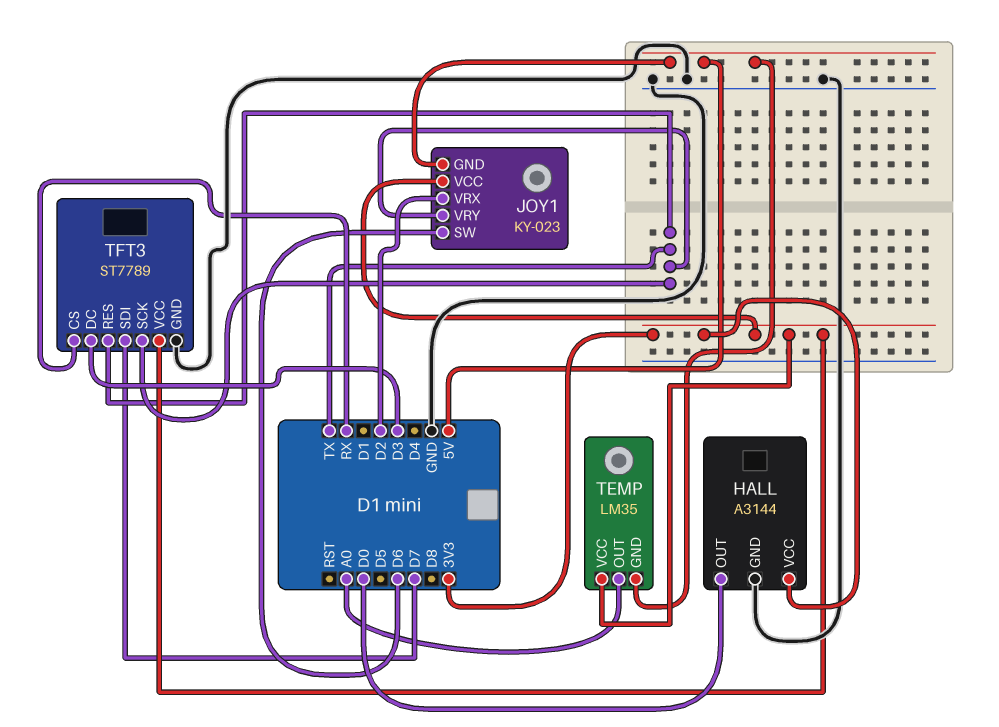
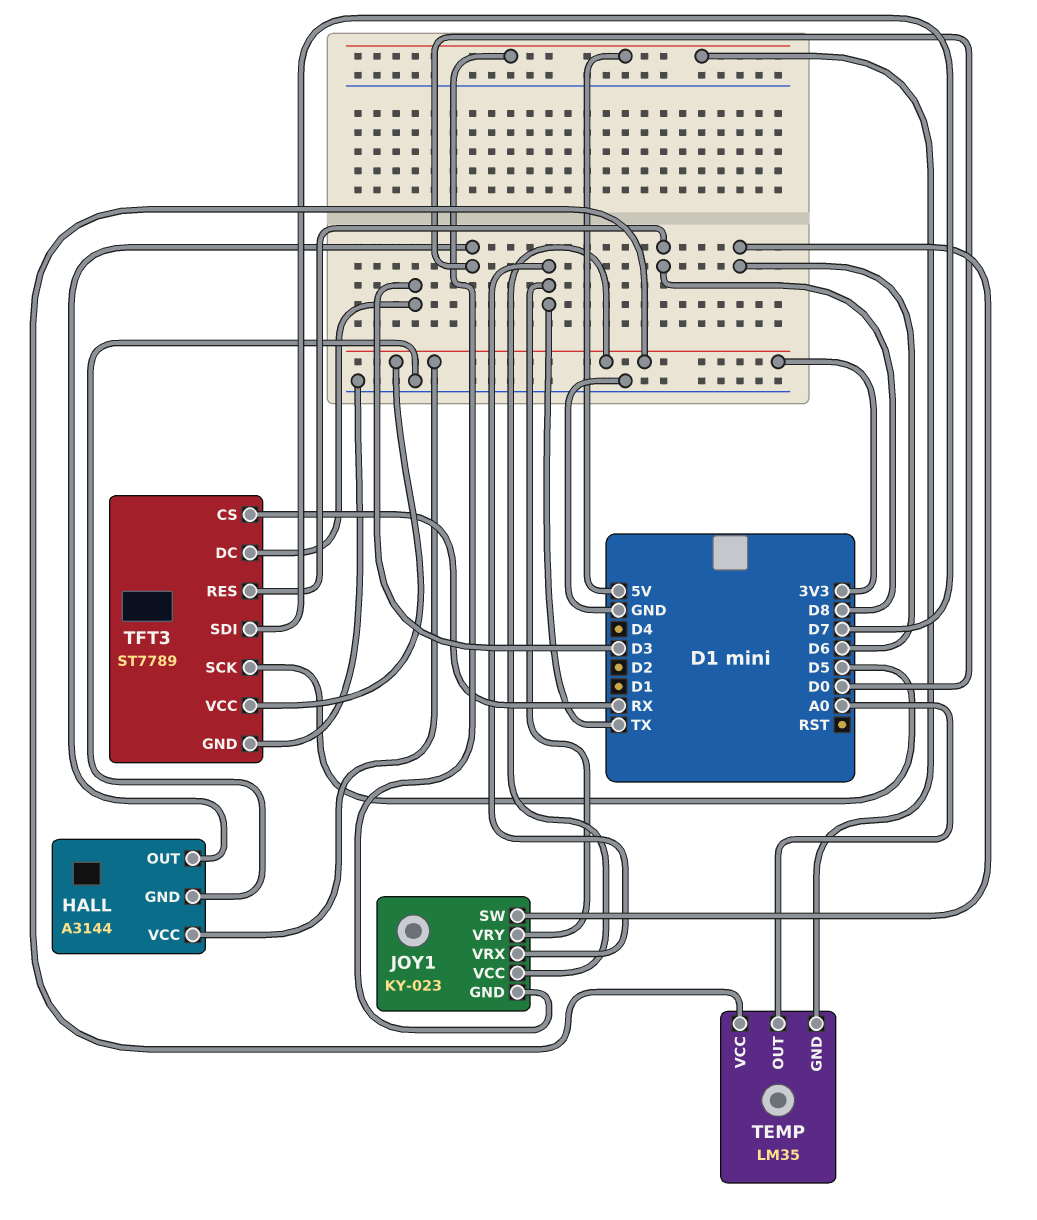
JOY1 pin VRX: D2 -> TX
TFT3 pin RES: TX -> D8
TFT3 pin SCK: TX -> D5

